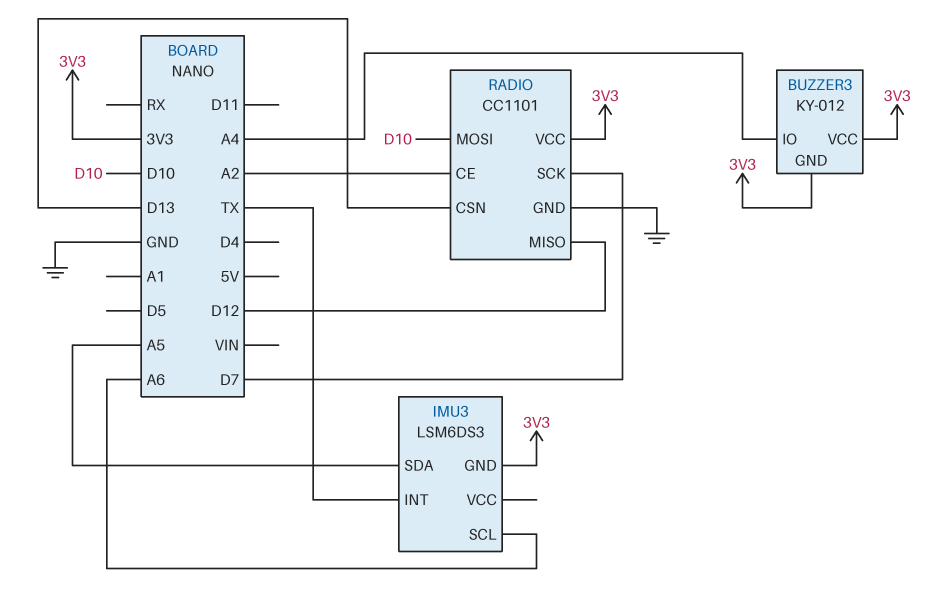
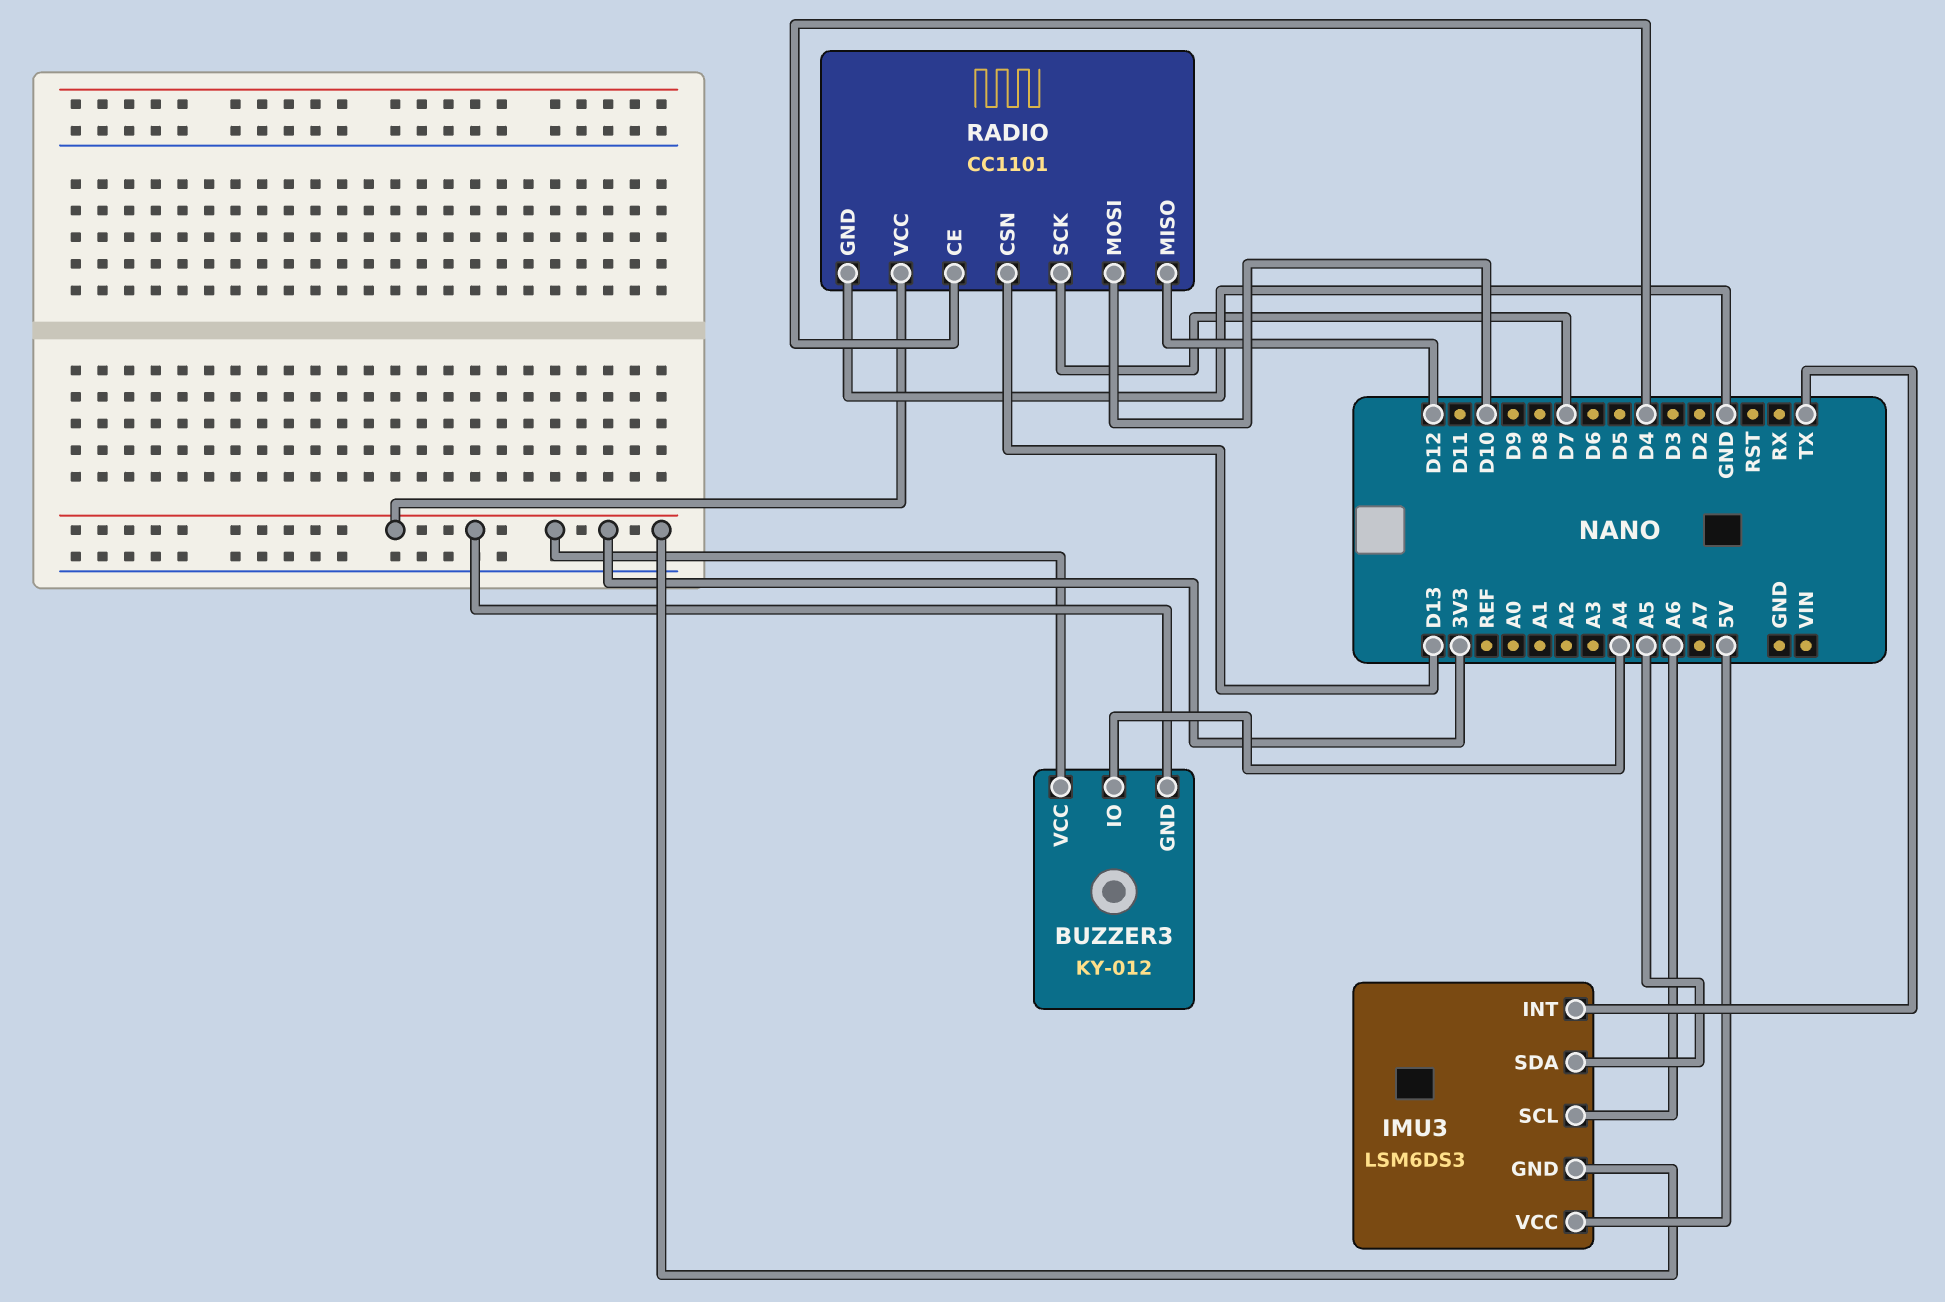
IMU3 pin VCC: none -> 5V
RADIO pin CE: A2 -> D4

